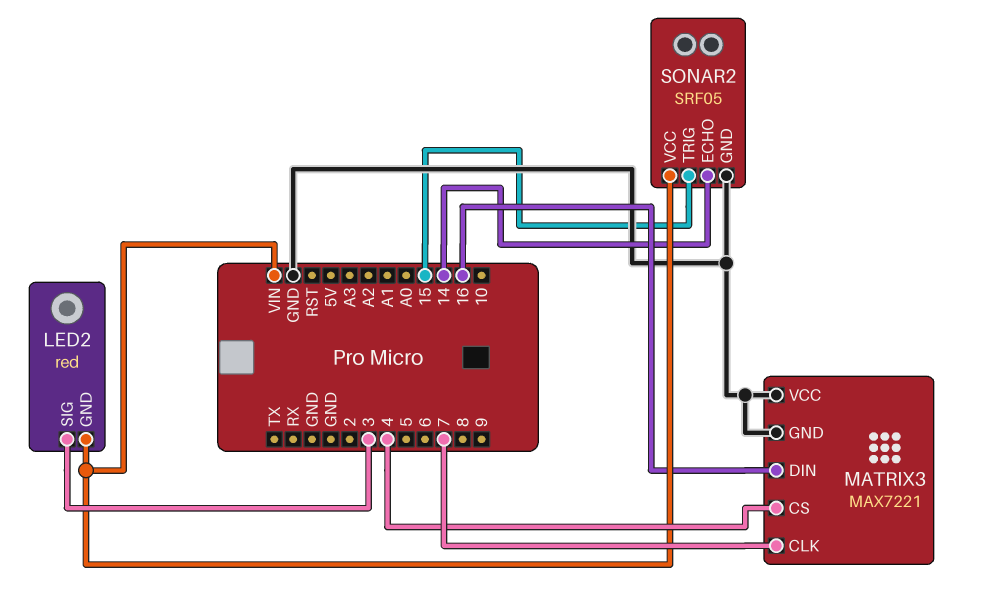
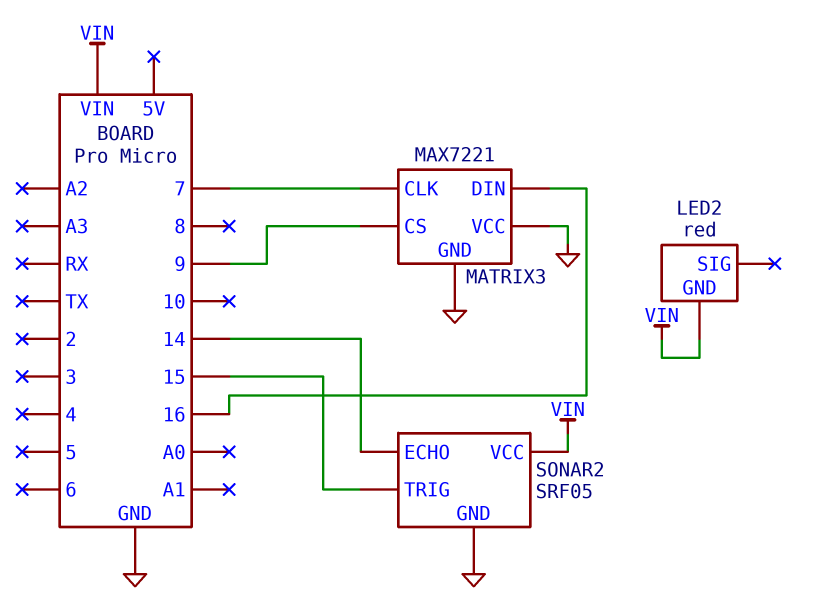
LED2 pin SIG: 3 -> none
MATRIX3 pin CS: 4 -> 9

